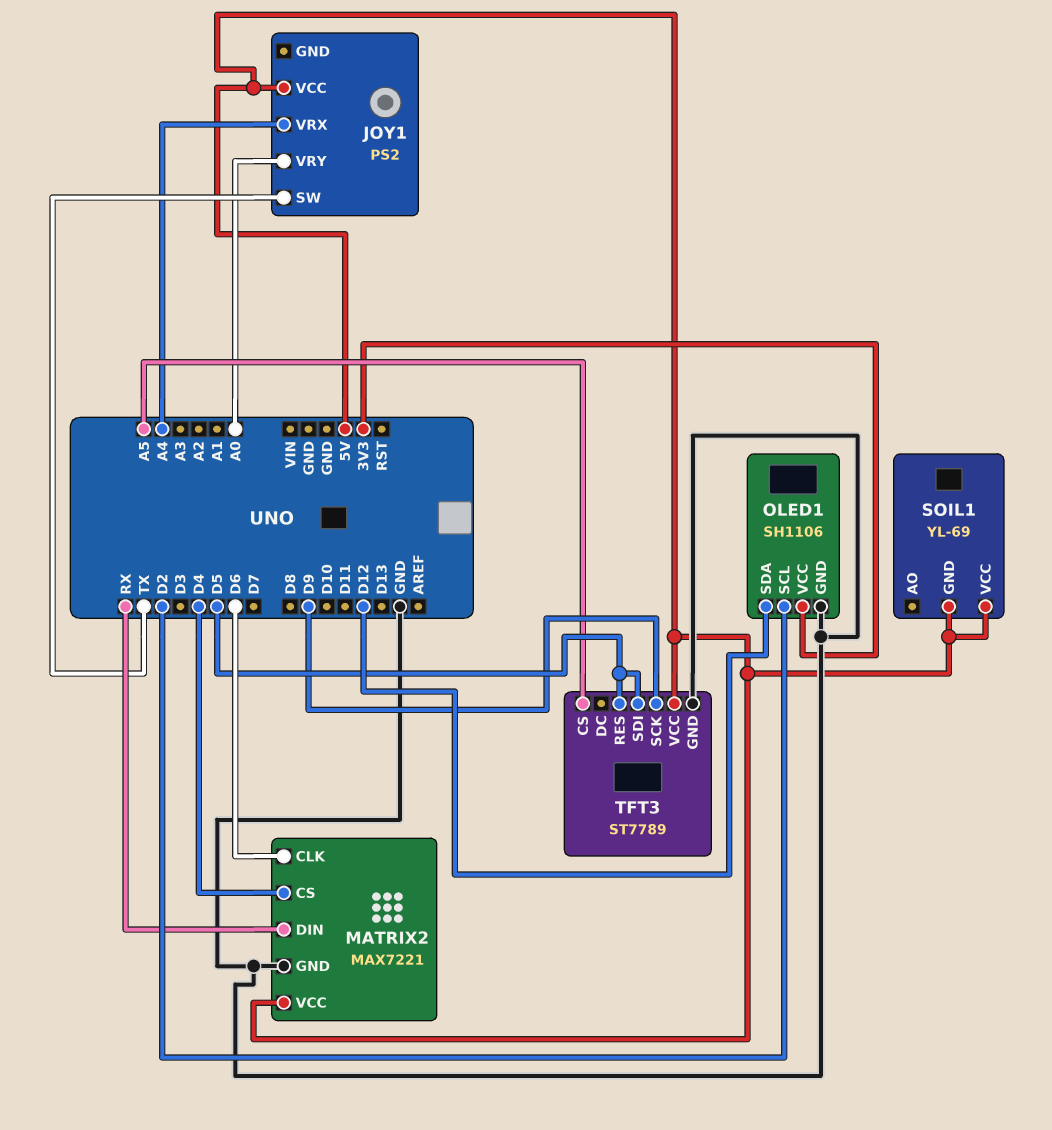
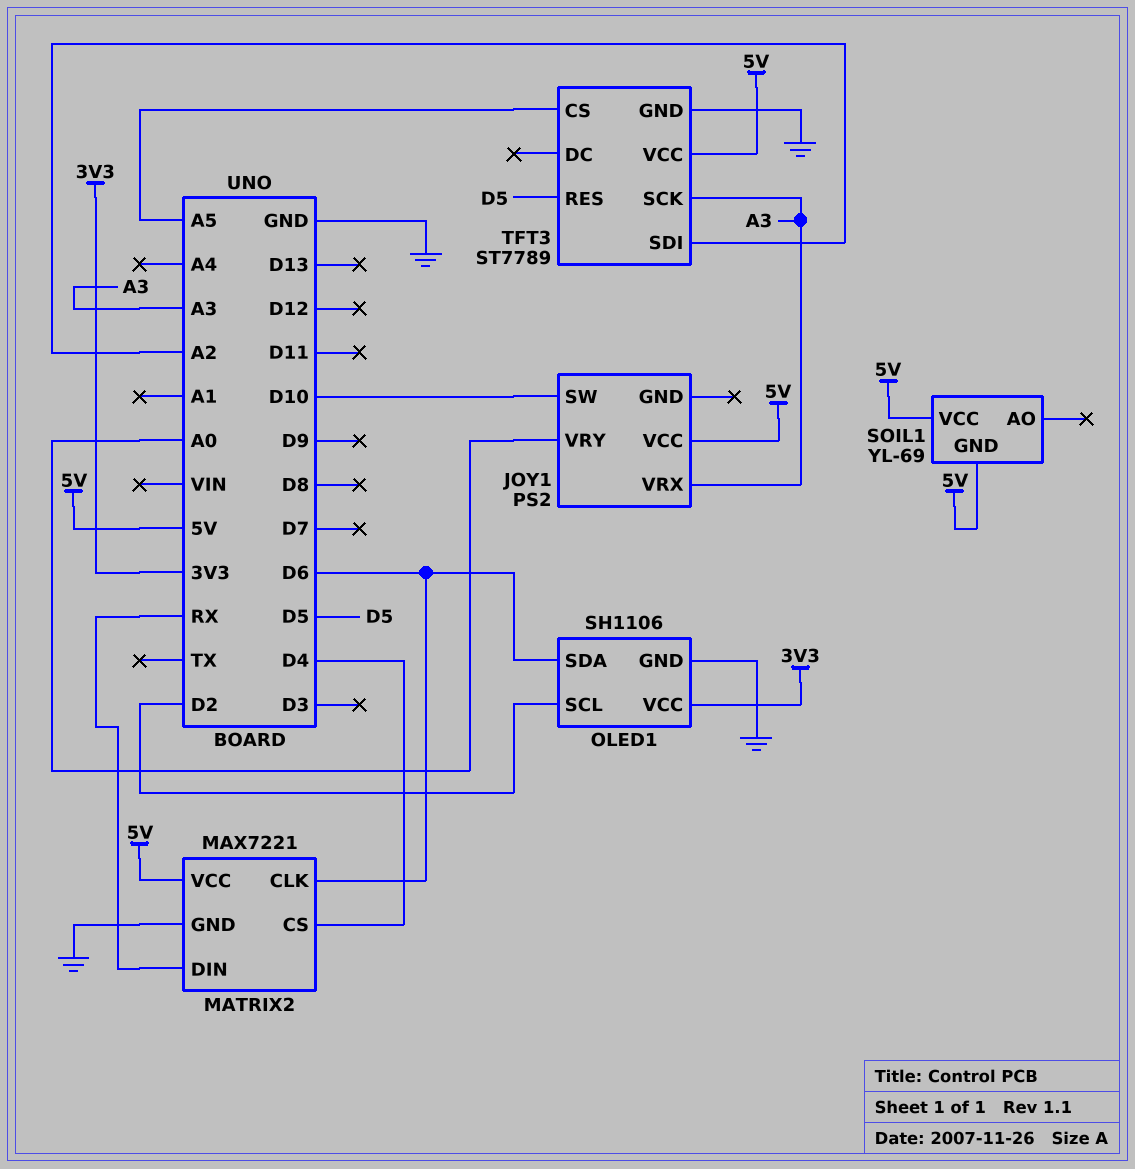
JOY1 pin SW: TX -> D10
JOY1 pin VRX: A4 -> A3
OLED1 pin SDA: D12 -> D6
TFT3 pin SCK: D9 -> A3
TFT3 pin SDI: D5 -> A2

